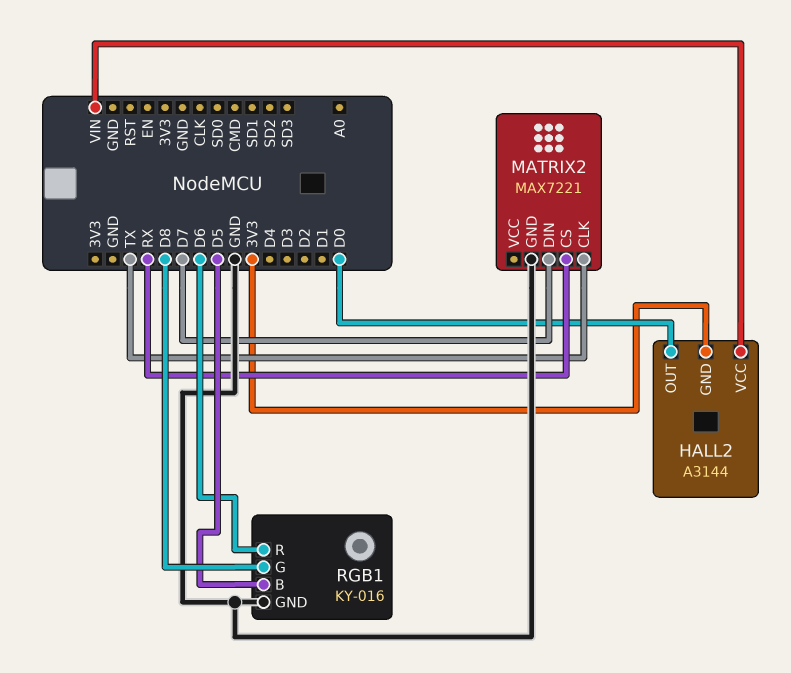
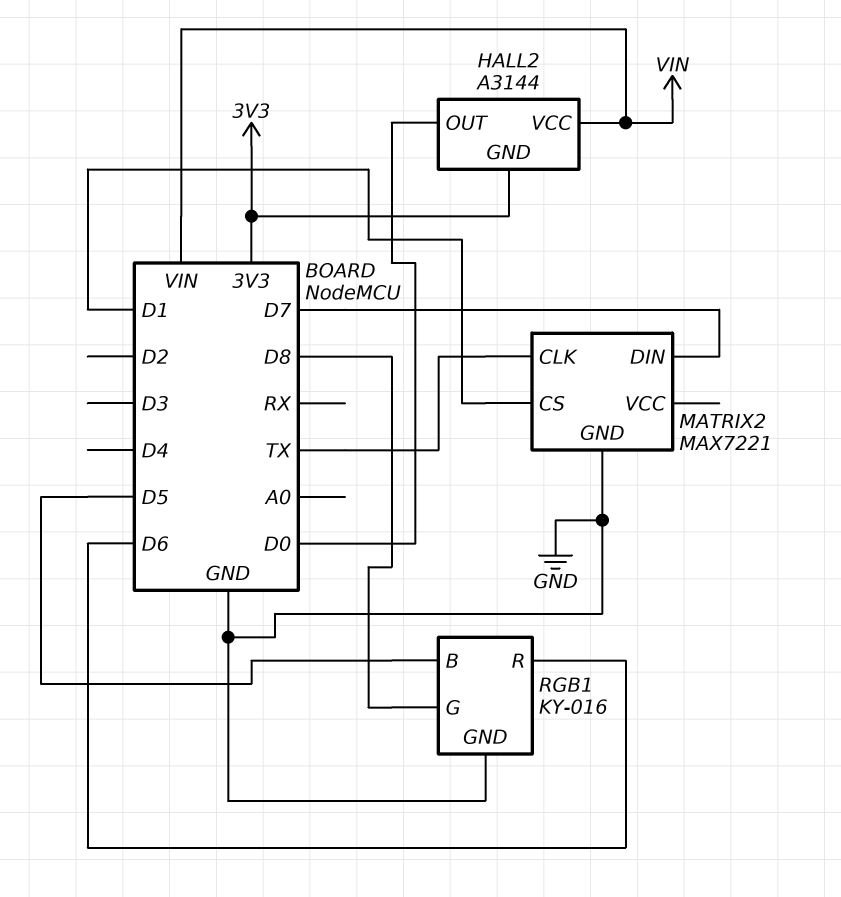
MATRIX2 pin CS: RX -> D1

